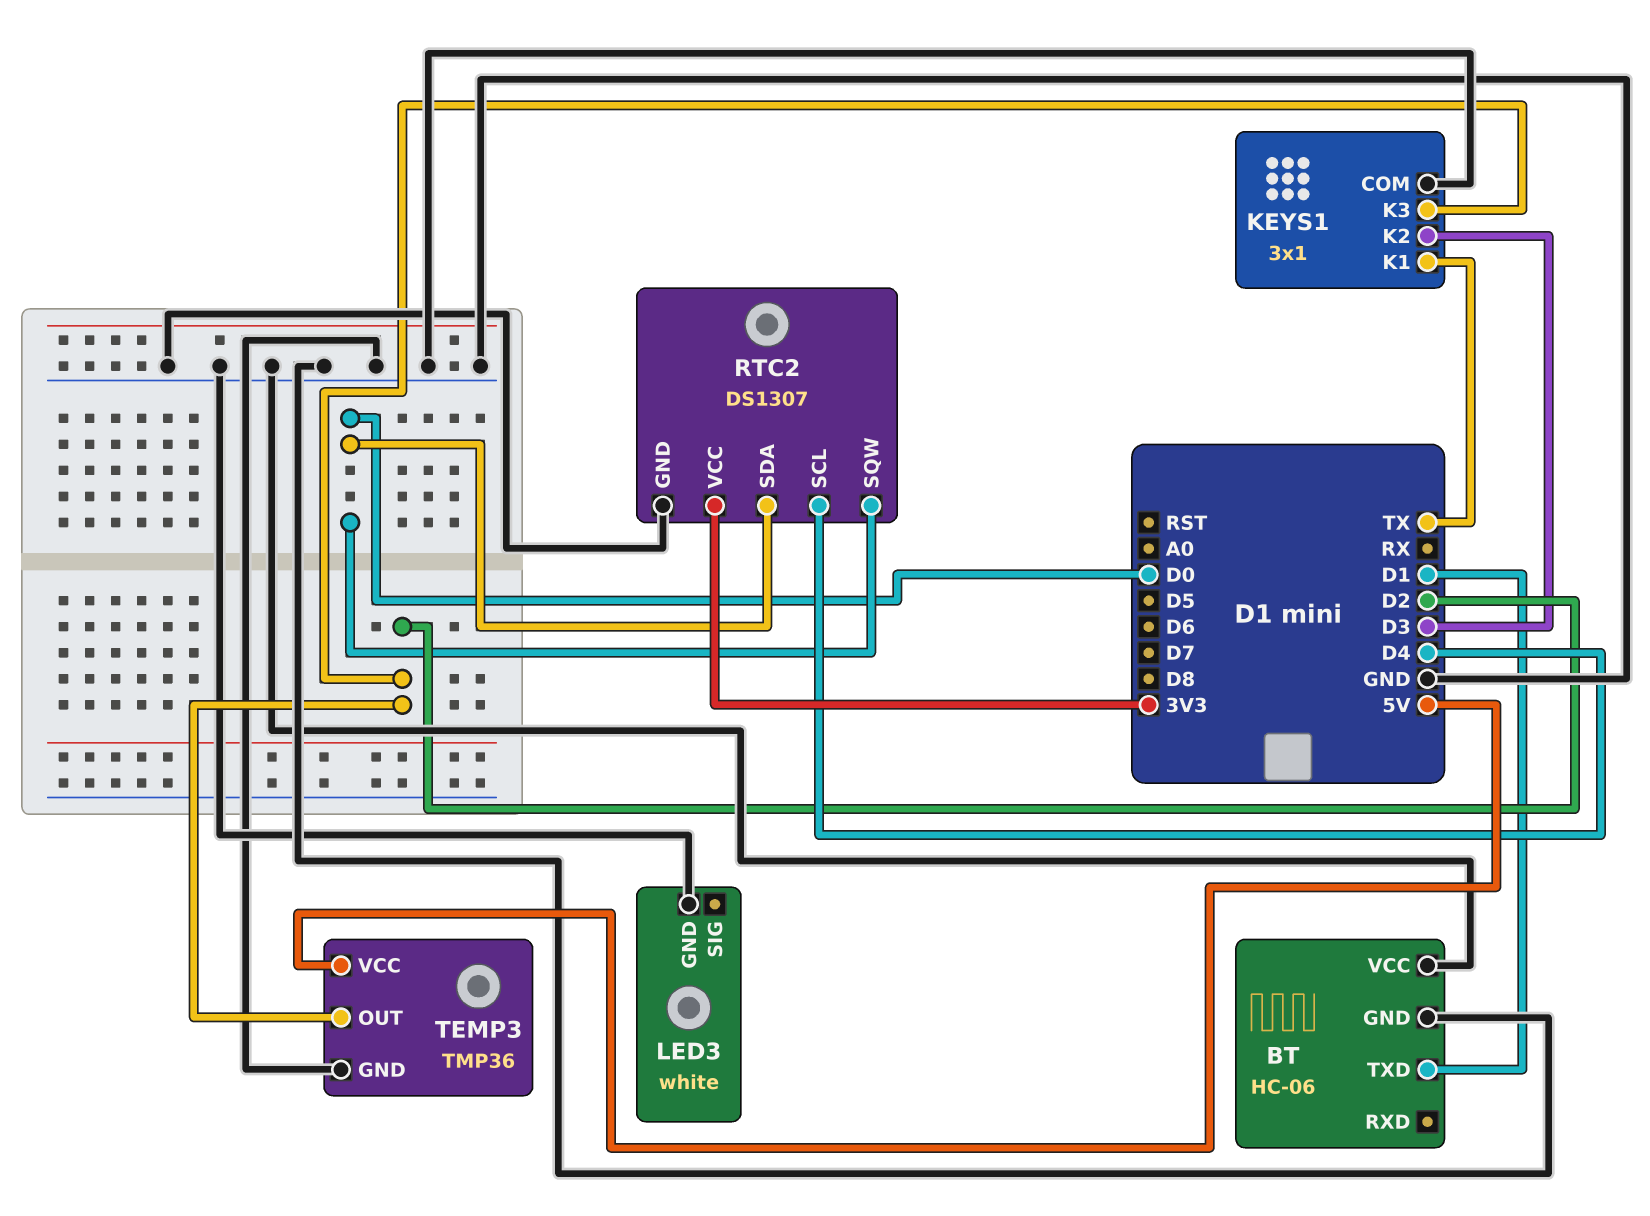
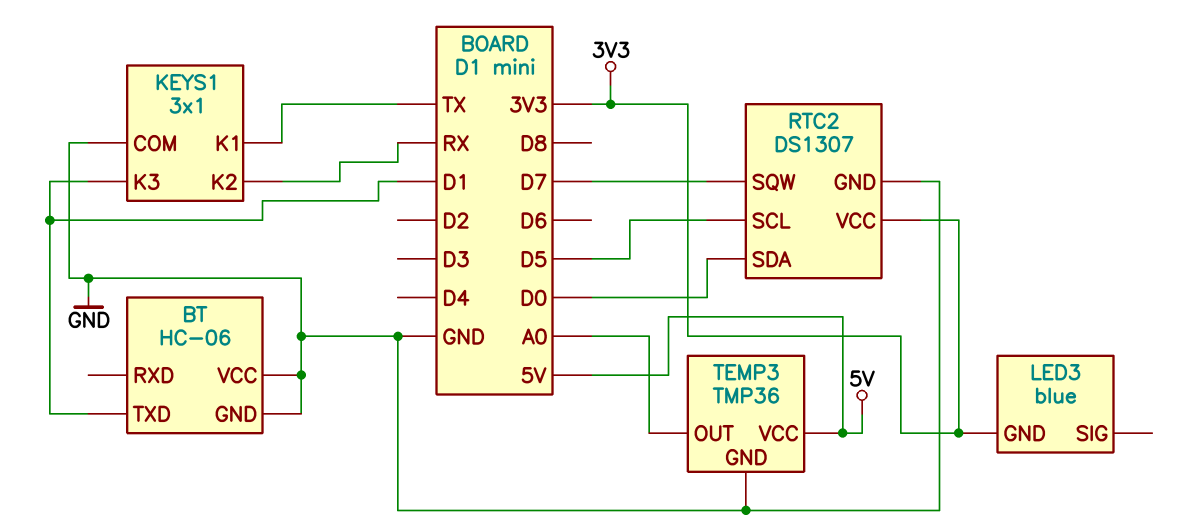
KEYS1 pin K2: D3 -> RX
KEYS1 pin K3: D2 -> D1
LED3: white -> blue
LED3 pin GND: GND -> 3V3
RTC2 pin SCL: D4 -> D5
RTC2 pin SQW: D0 -> D7
TEMP3 pin OUT: D2 -> A0

